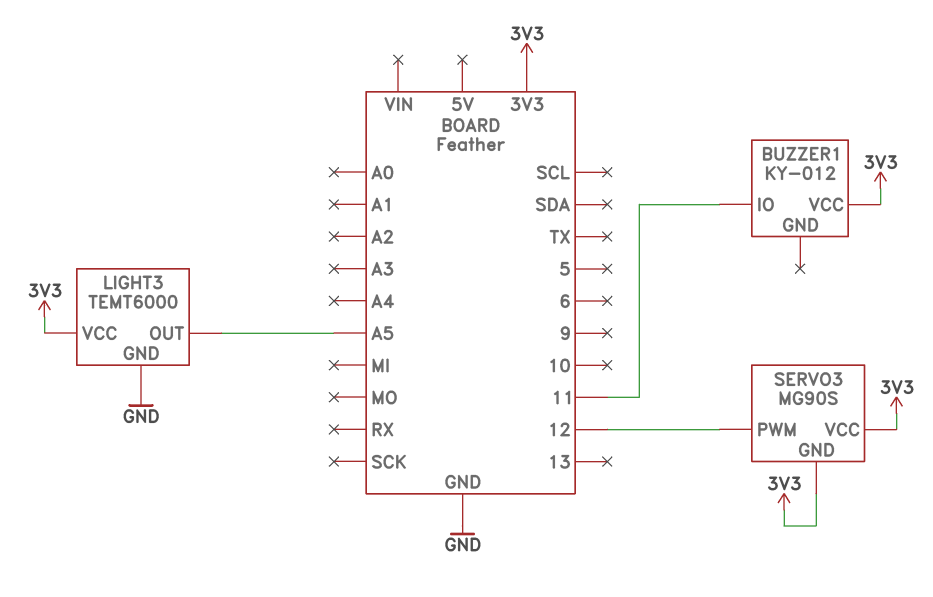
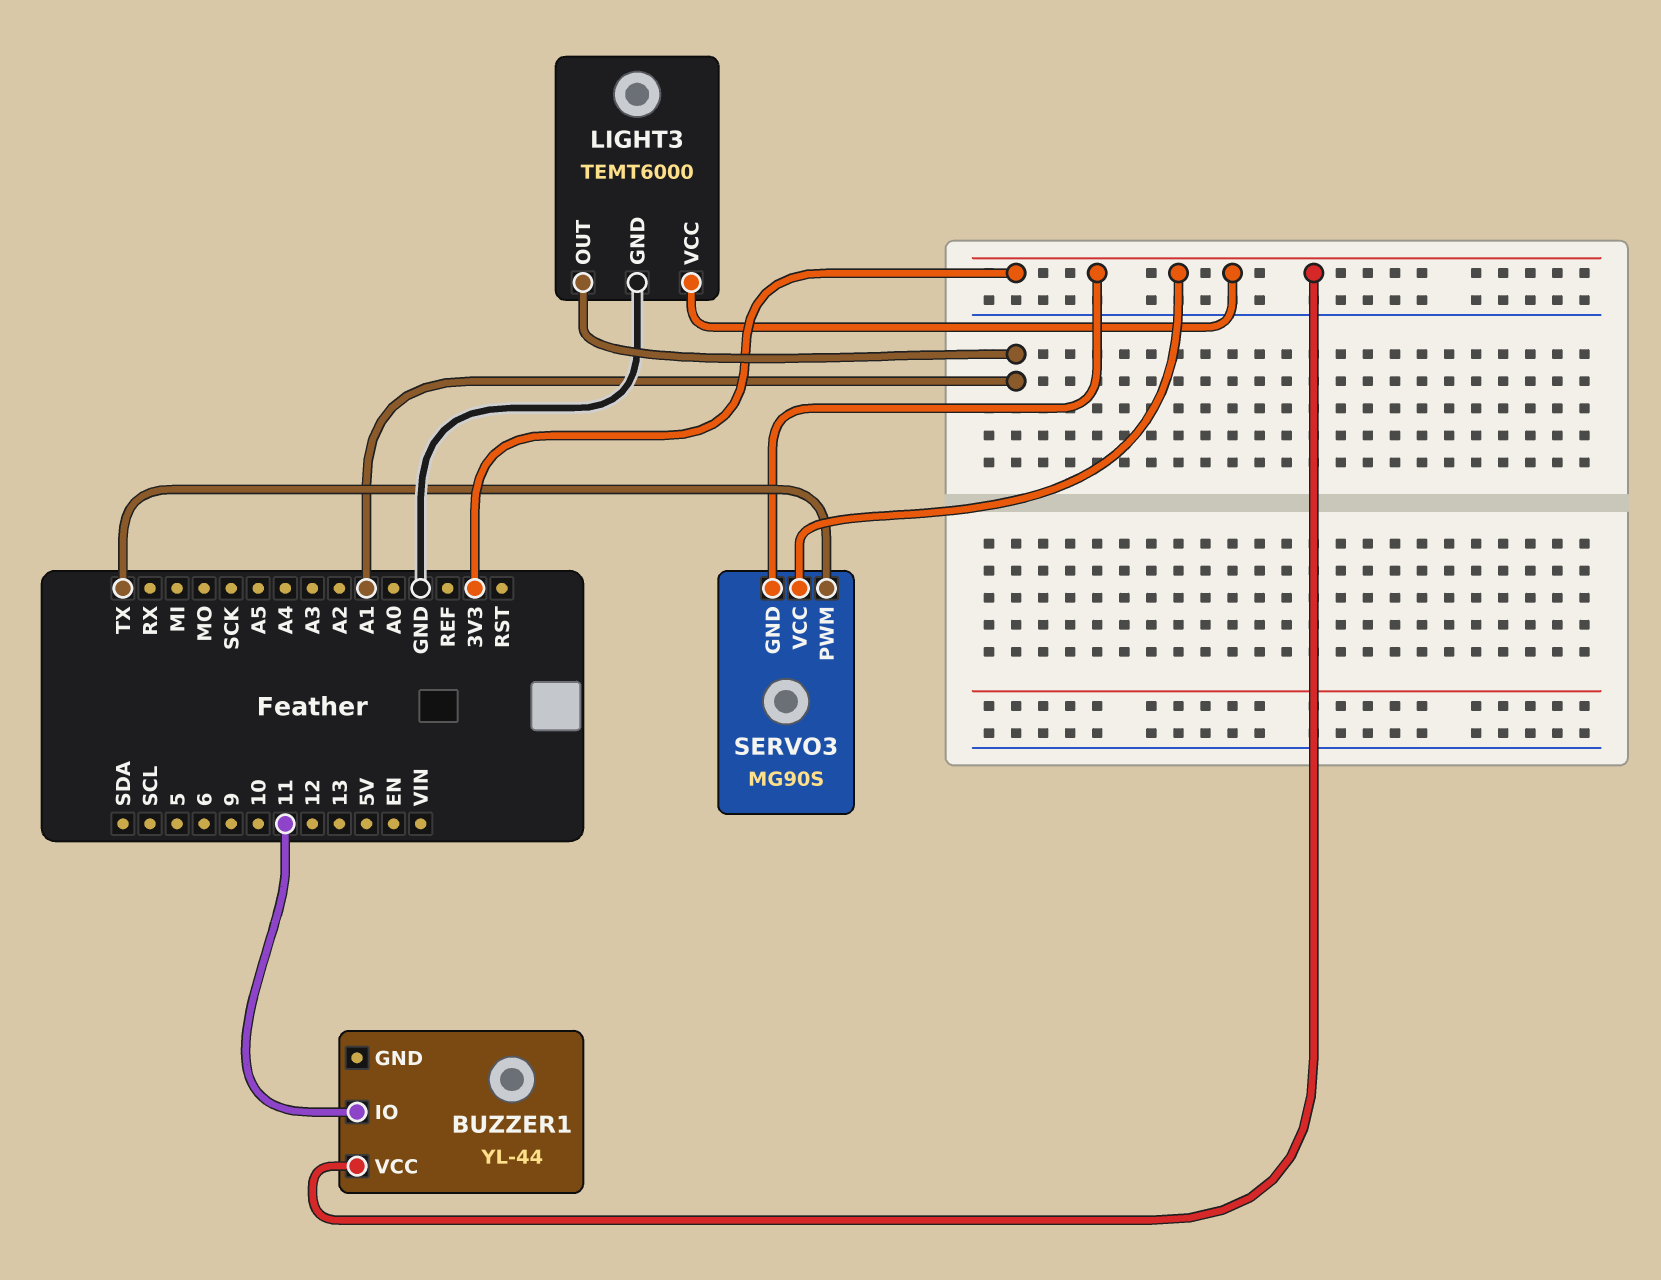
BUZZER1: KY-012 -> YL-44
LIGHT3 pin OUT: A5 -> A1
SERVO3 pin PWM: 12 -> TX

